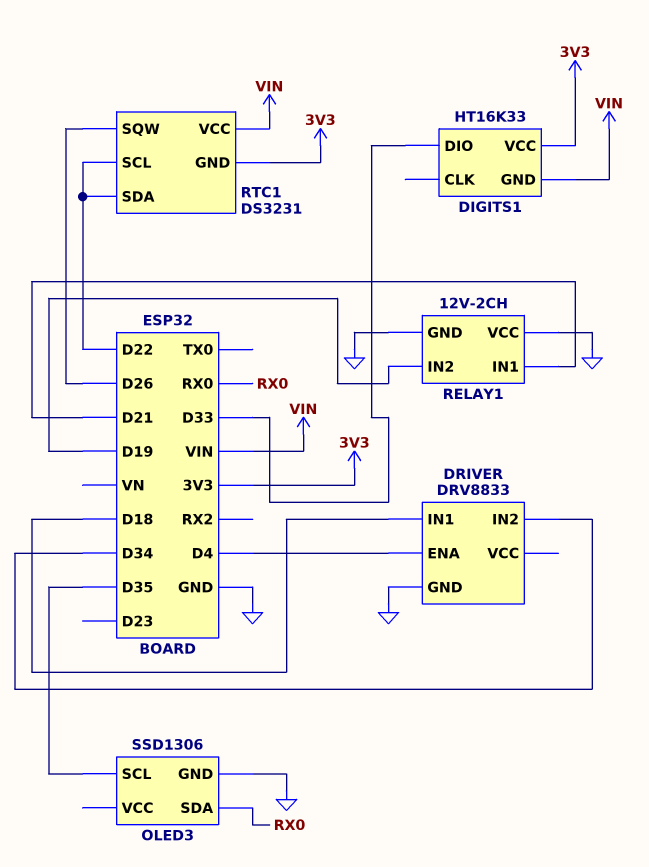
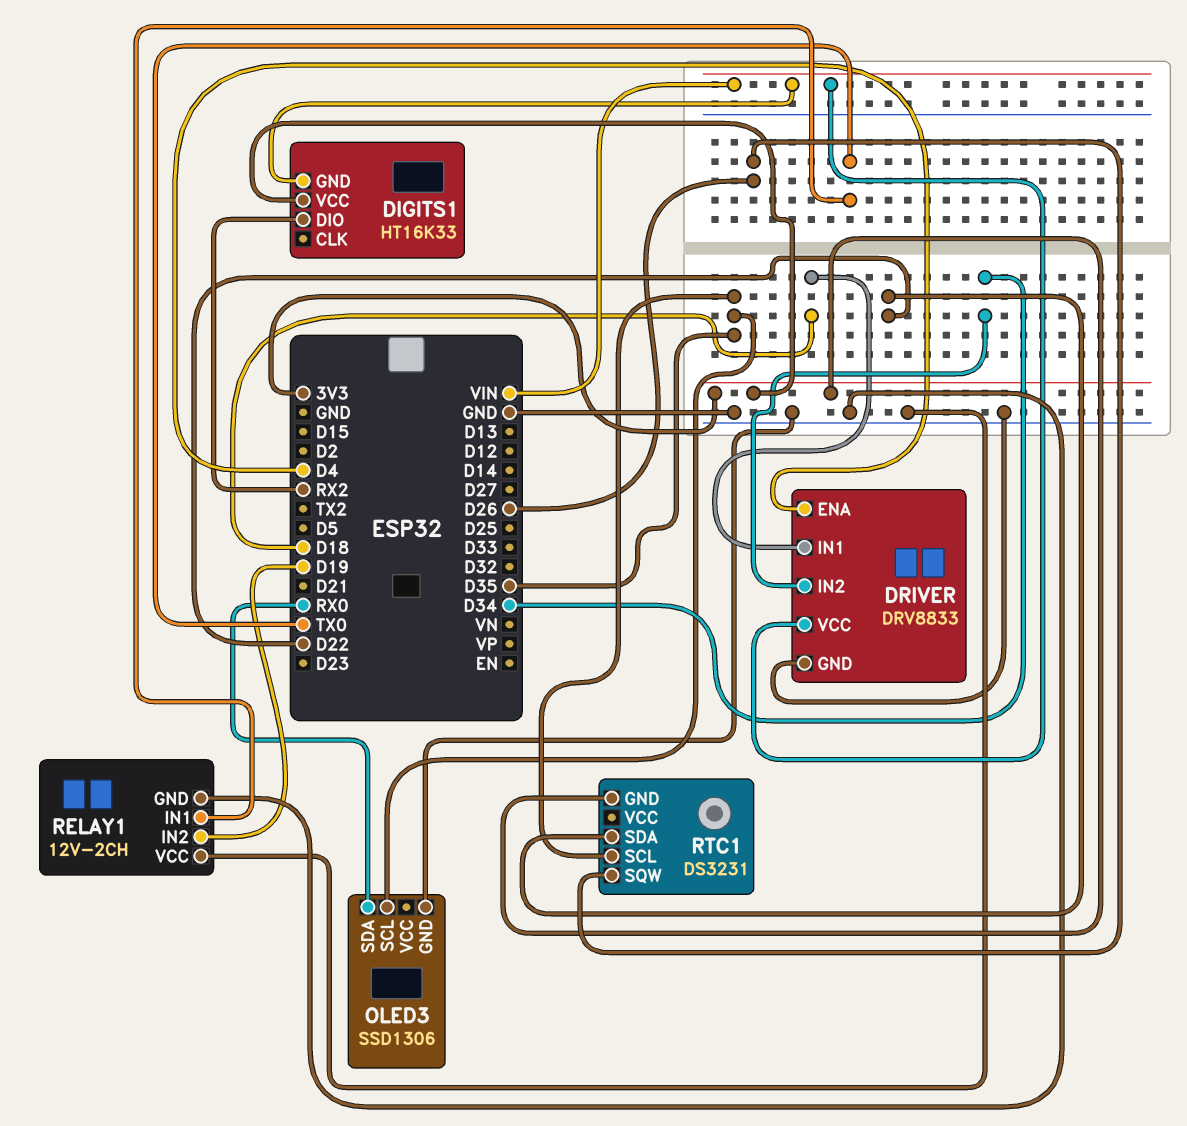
DIGITS1 pin DIO: D33 -> RX2
DRIVER pin VCC: none -> VIN
RELAY1 pin IN1: D21 -> TX0
RTC1 pin SCL: D22 -> D35
RTC1 pin VCC: VIN -> none

